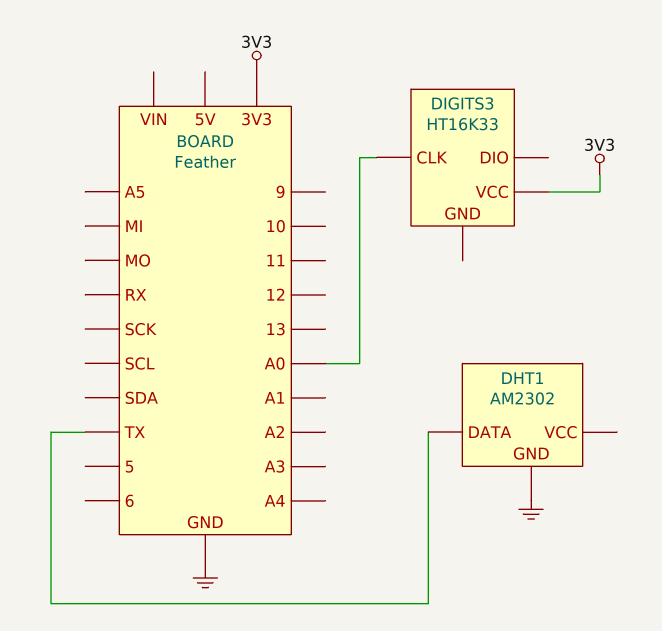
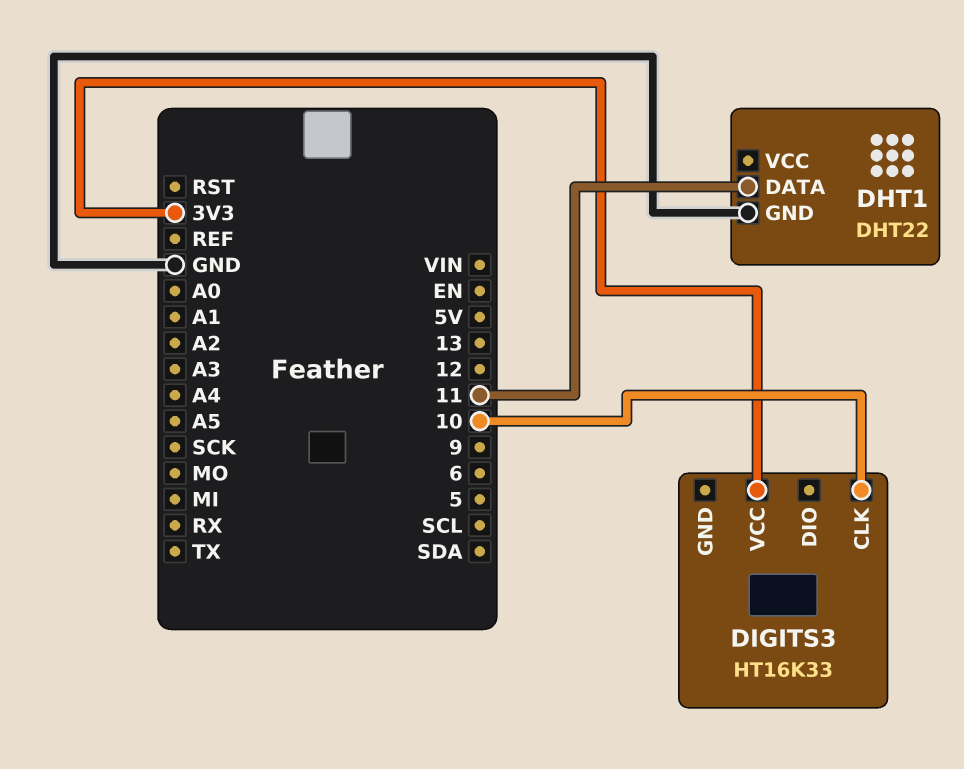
DHT1: AM2302 -> DHT22
DHT1 pin DATA: TX -> 11
DIGITS3 pin CLK: A0 -> 10

